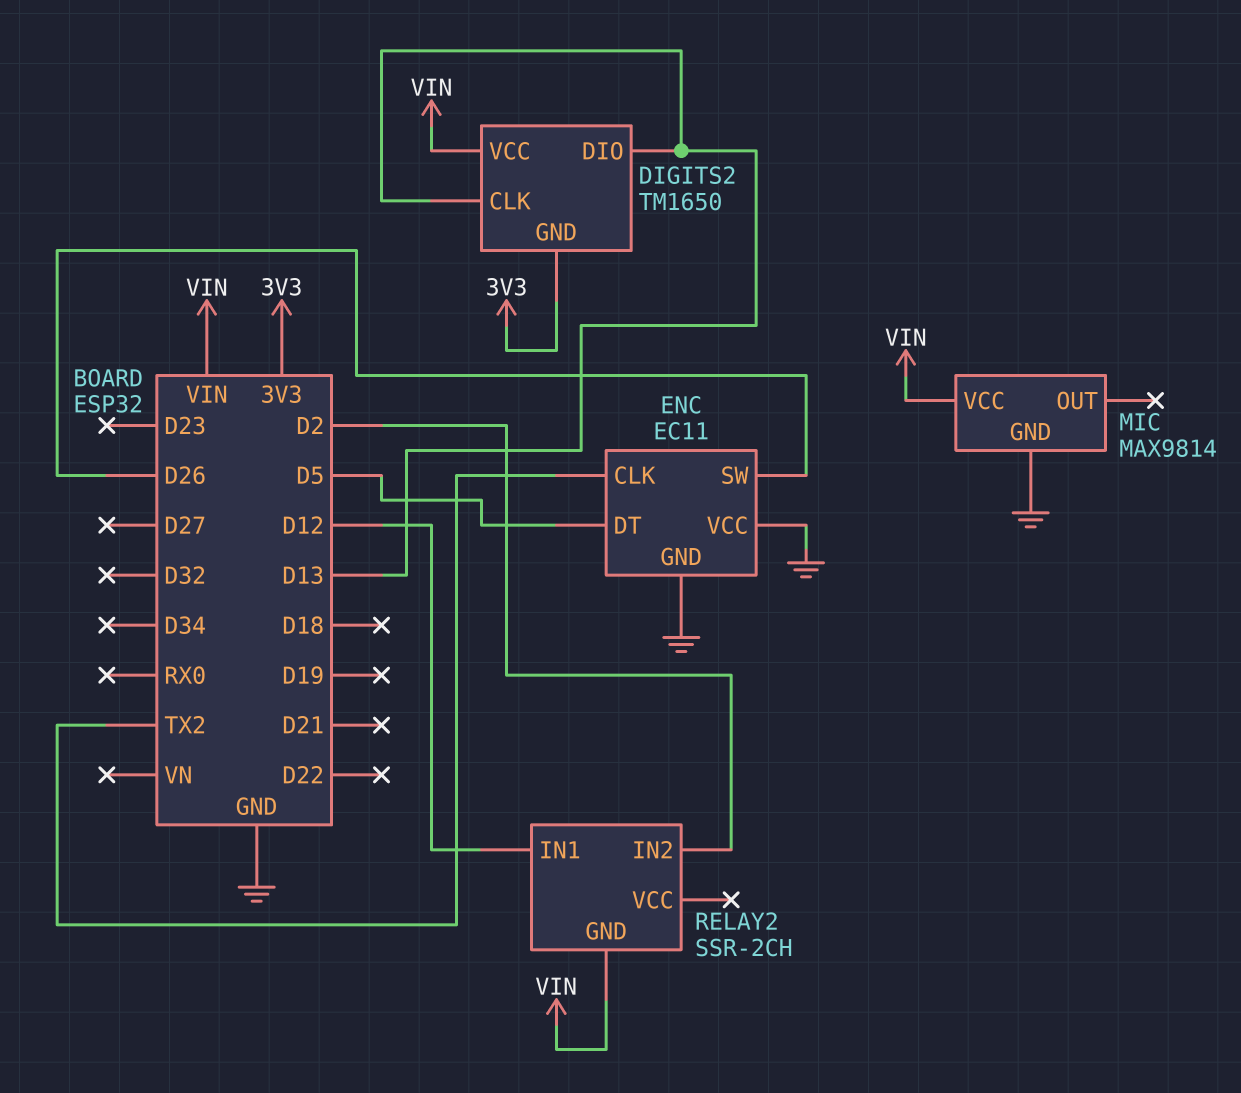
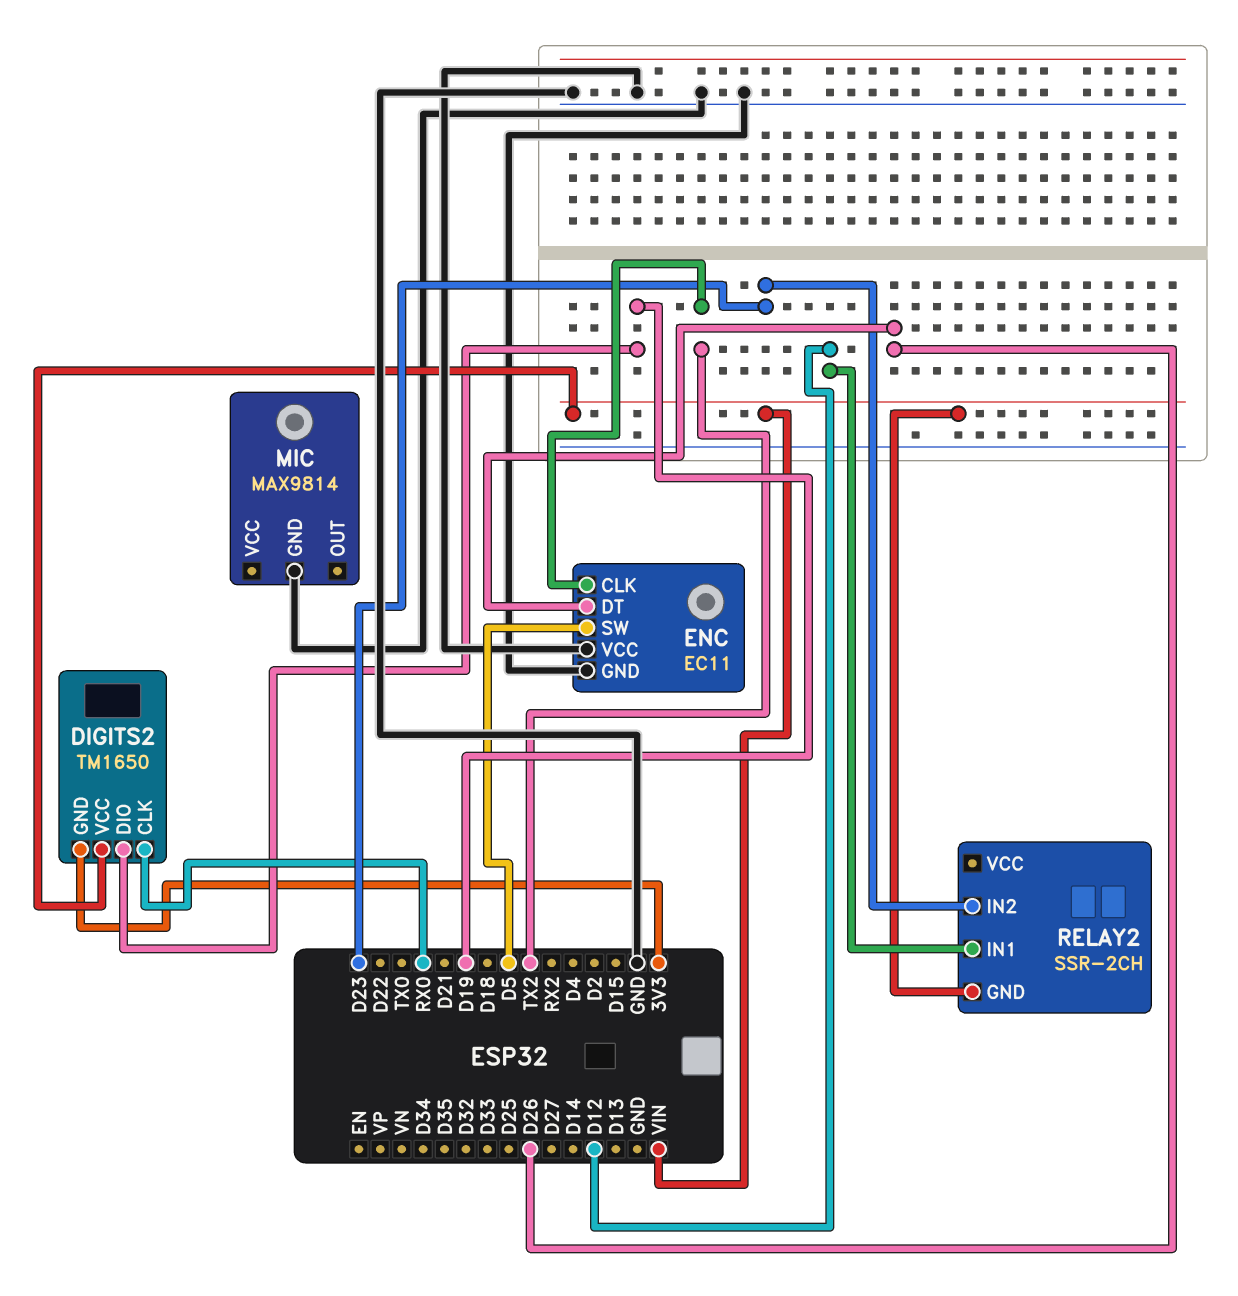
DIGITS2 pin CLK: D13 -> RX0
DIGITS2 pin DIO: D13 -> D19
ENC pin DT: D5 -> D26
ENC pin SW: D26 -> D5
MIC pin VCC: VIN -> none
RELAY2 pin IN2: D2 -> D23

